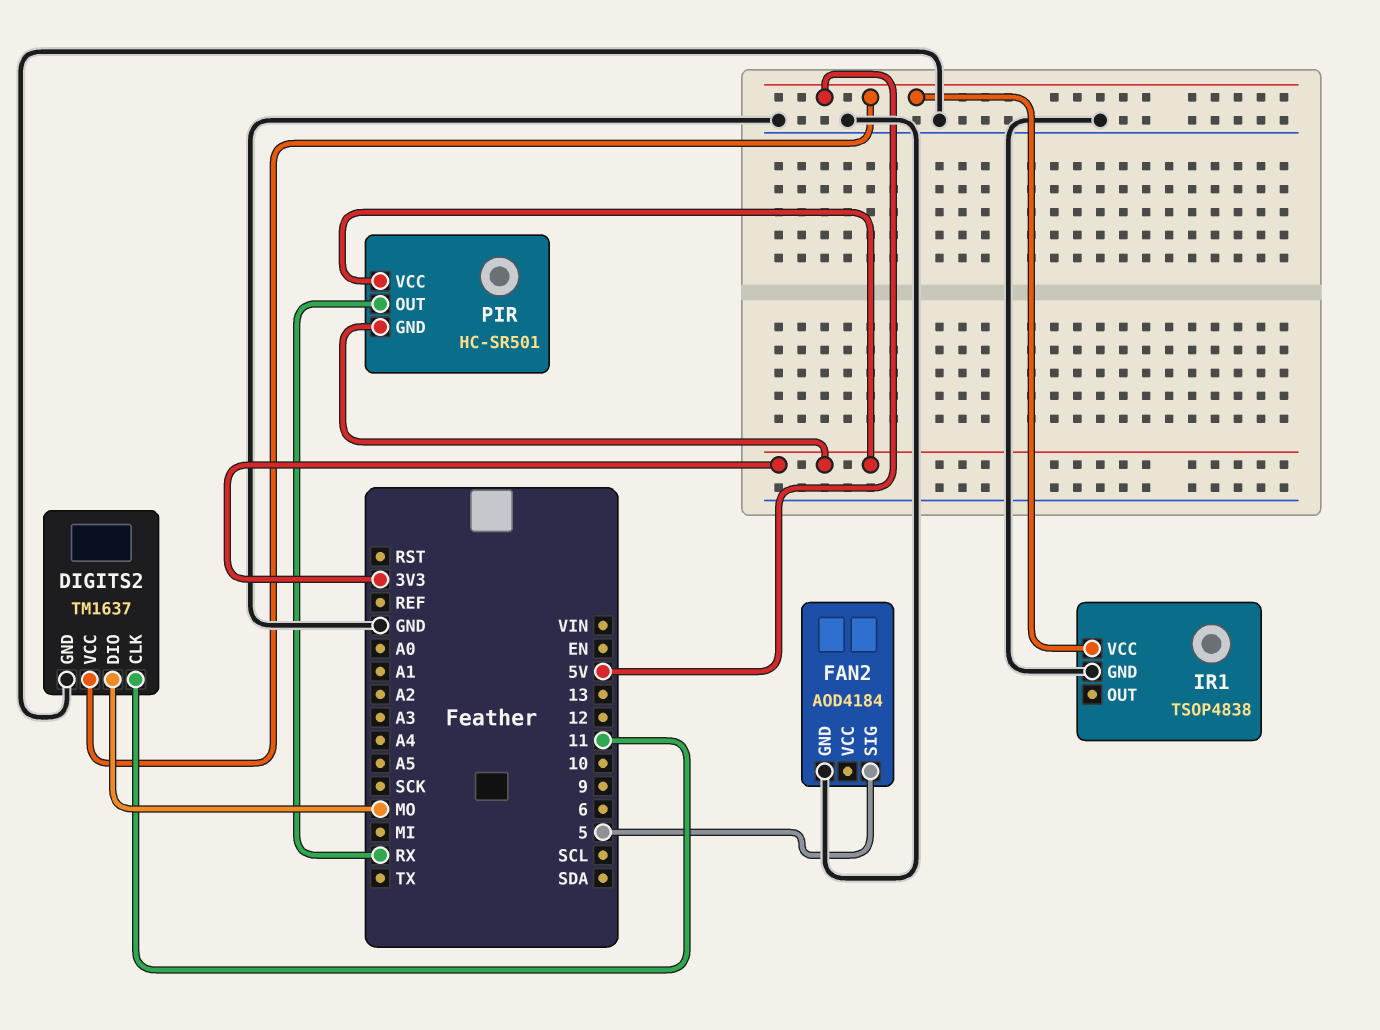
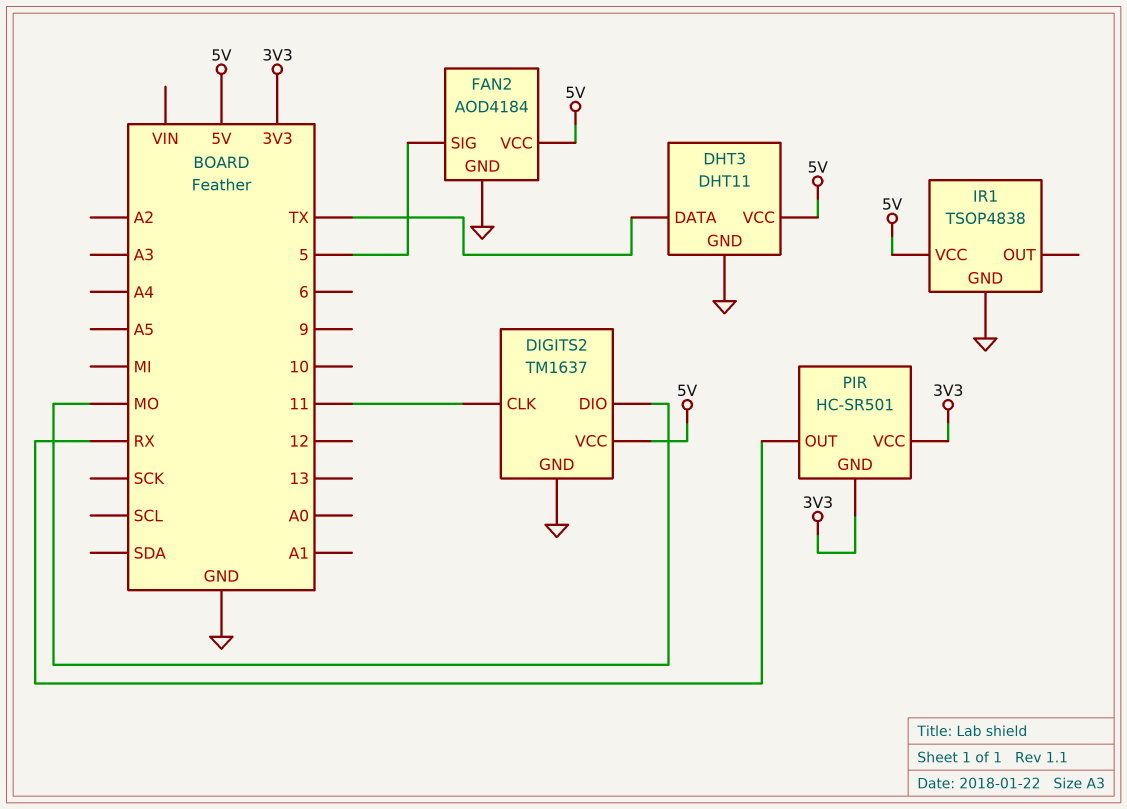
DHT3: none -> DHT11
DHT3 pin DATA: none -> TX
DHT3 pin GND: none -> GND
DHT3 pin VCC: none -> 5V
FAN2 pin VCC: none -> 5V

